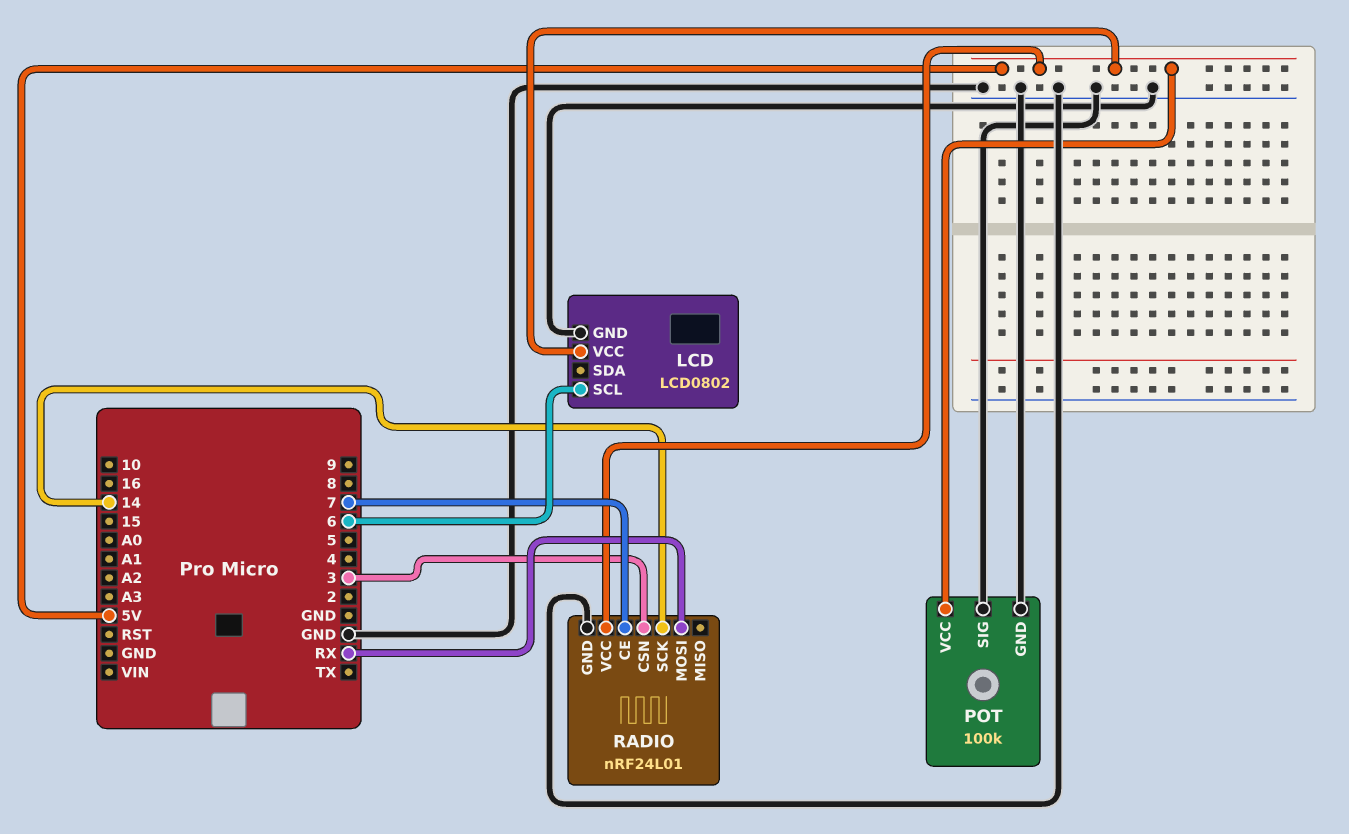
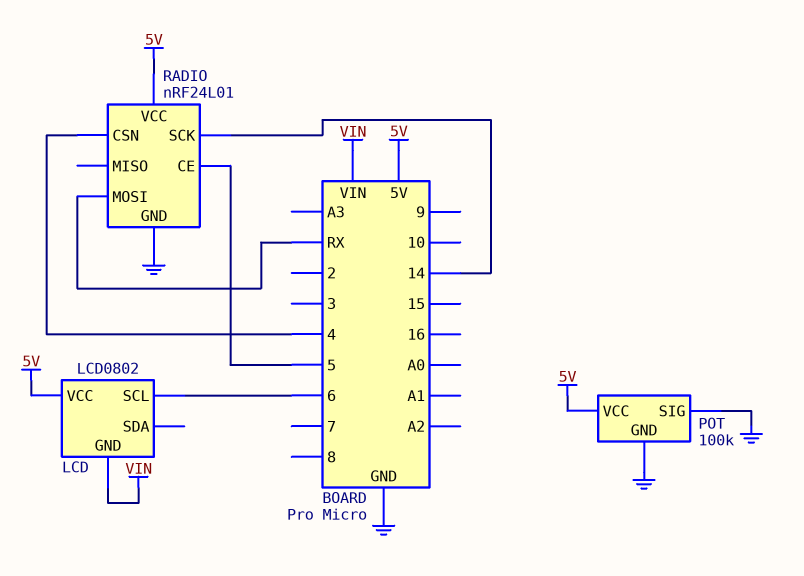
LCD pin GND: GND -> VIN
RADIO pin CE: 7 -> 5
RADIO pin CSN: 3 -> 4

